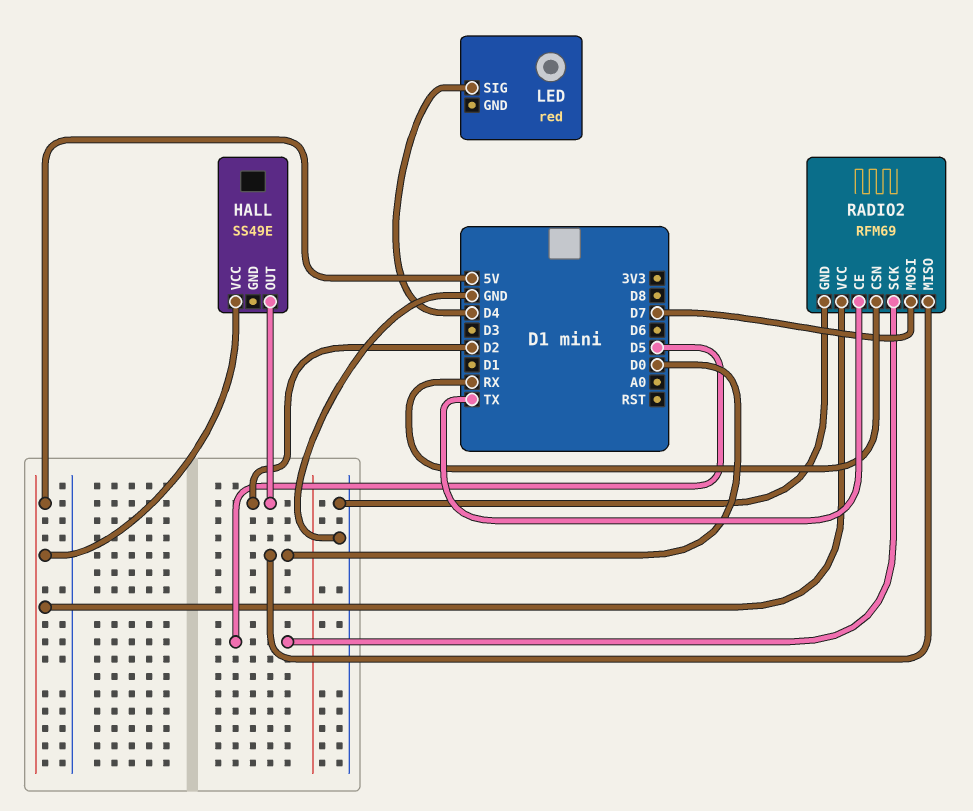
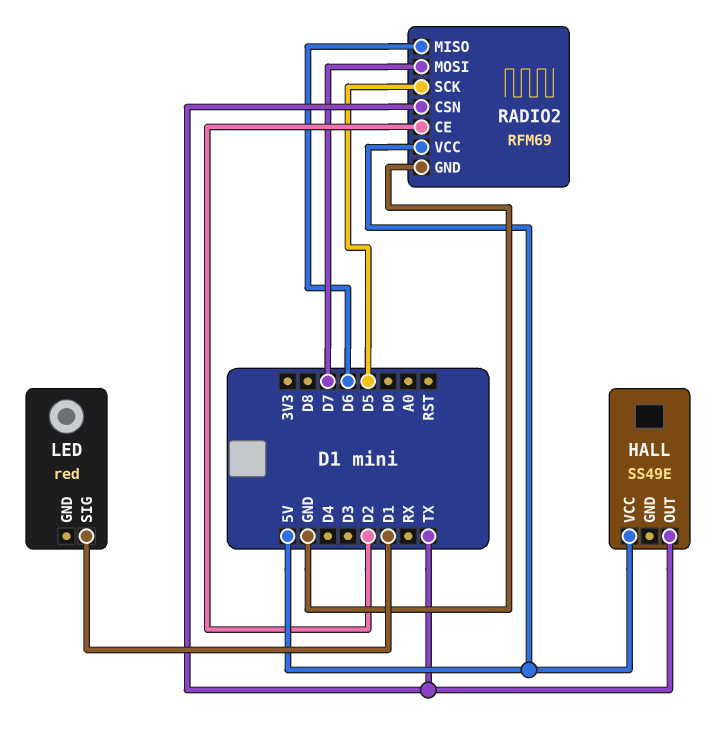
HALL pin OUT: D2 -> TX
LED pin SIG: D4 -> D1
RADIO2 pin CE: TX -> D2
RADIO2 pin CSN: RX -> TX
RADIO2 pin MISO: D0 -> D6

